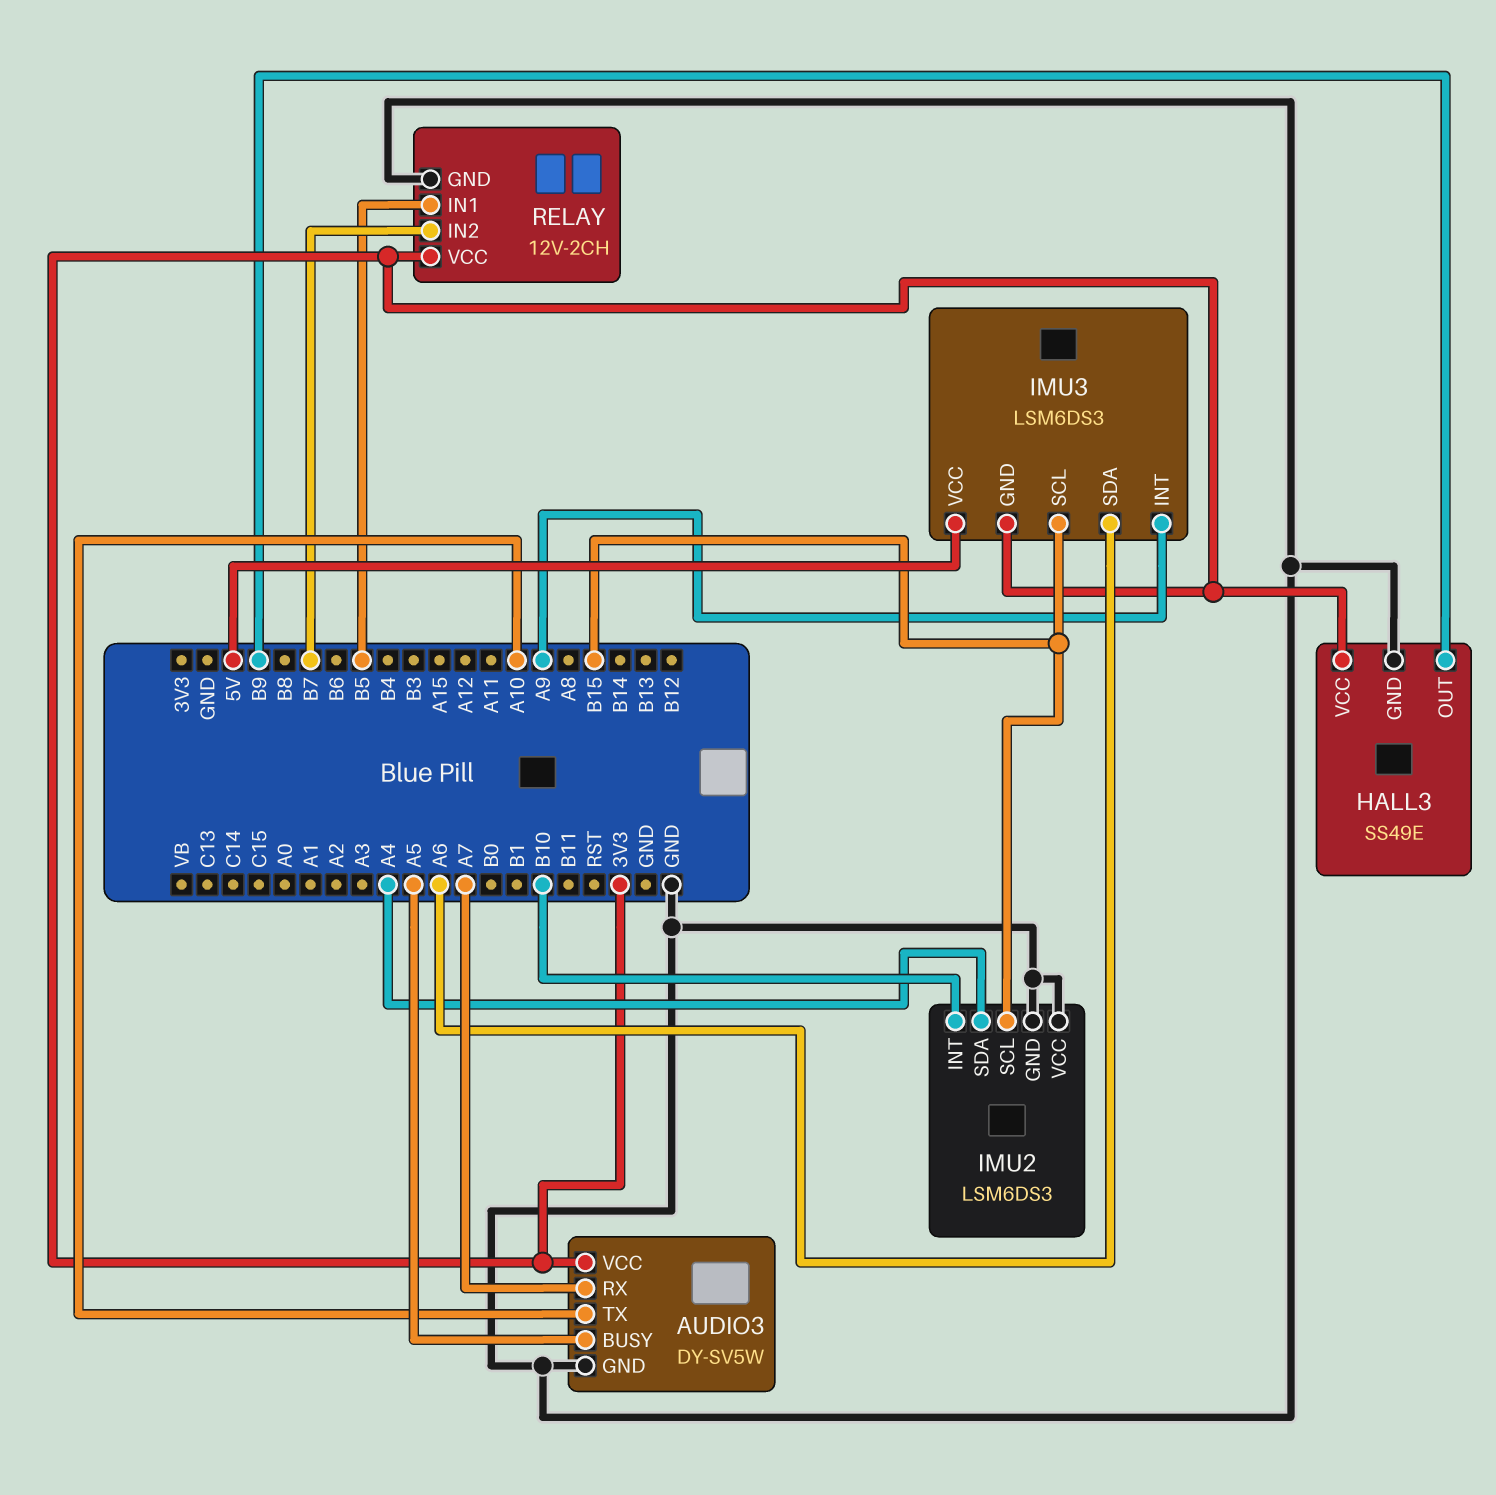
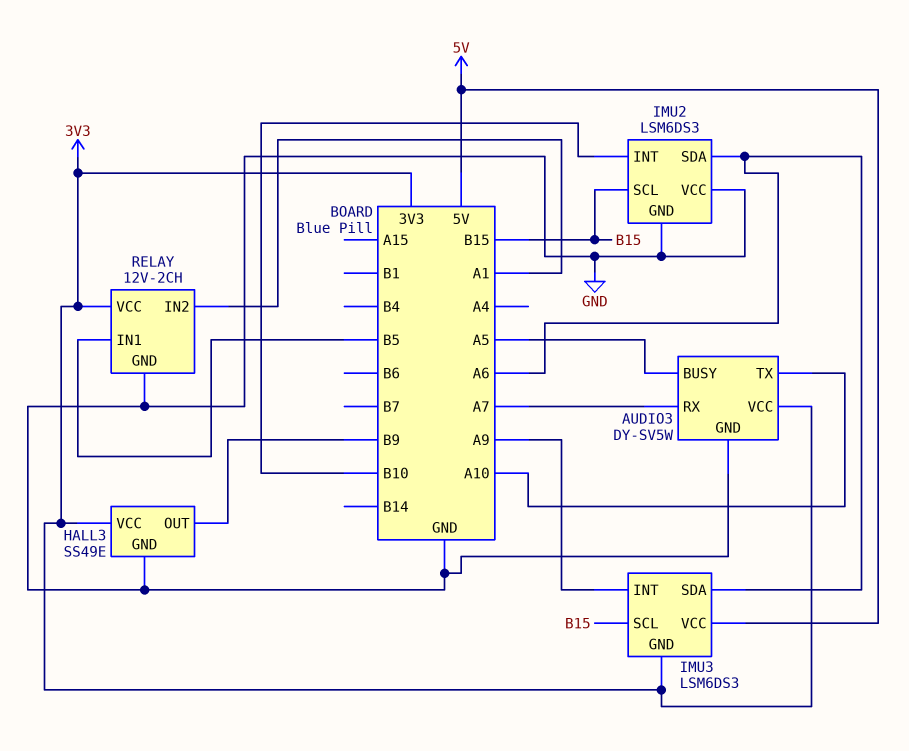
IMU2 pin SDA: A4 -> A6
RELAY pin IN2: B7 -> A1

